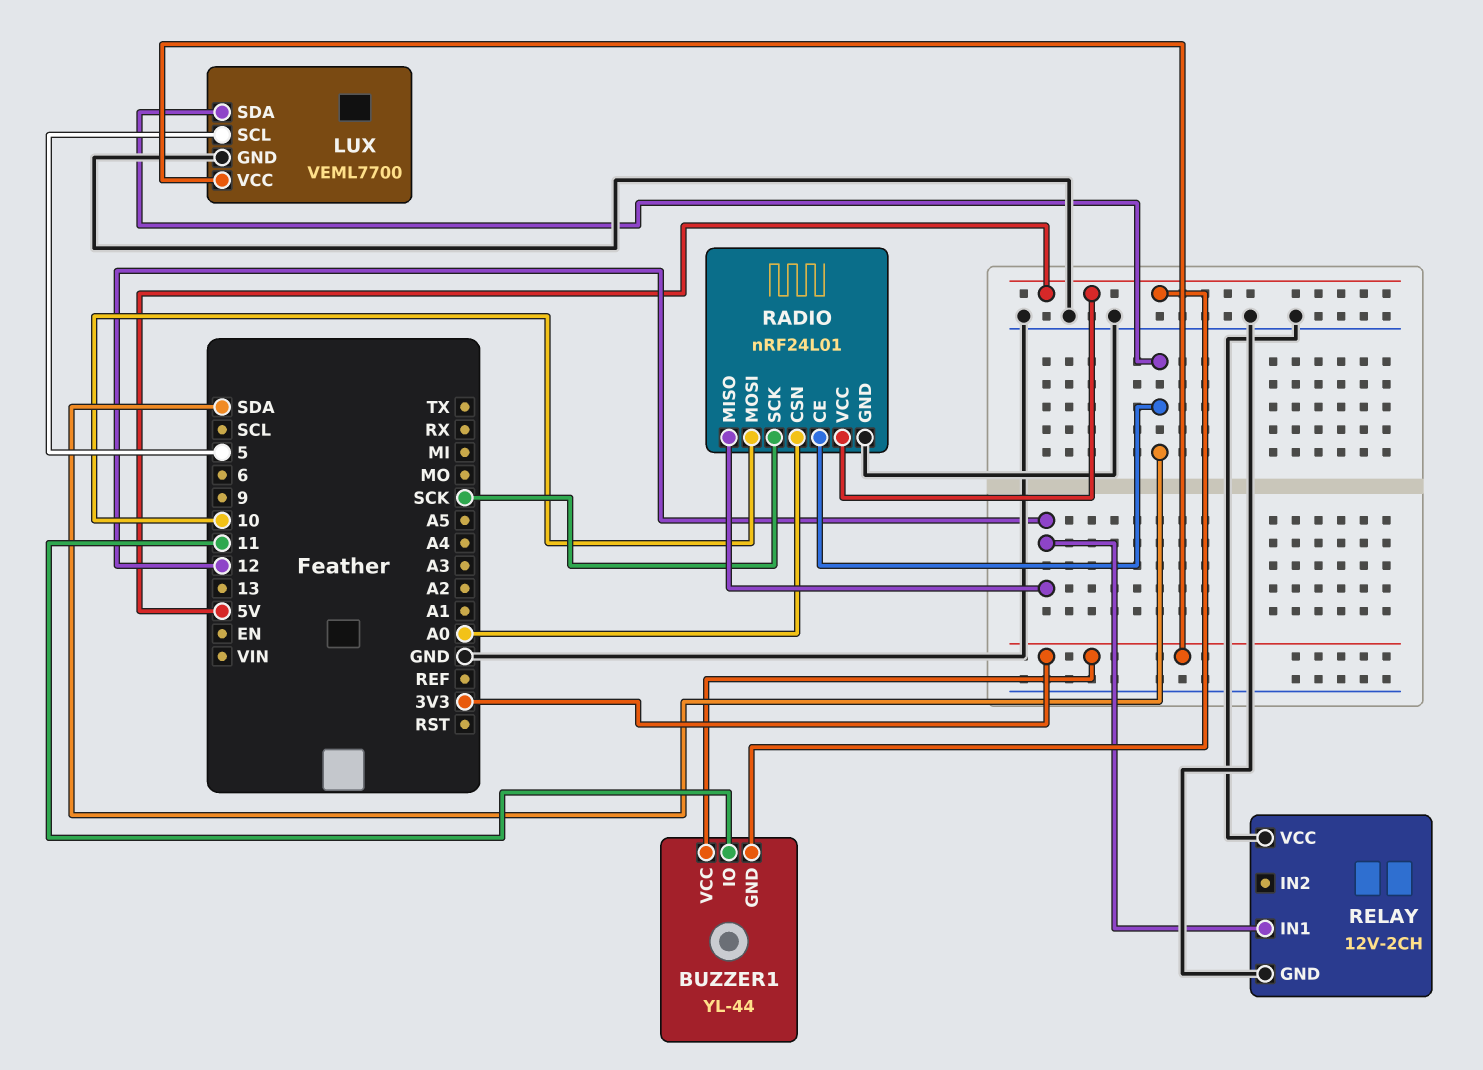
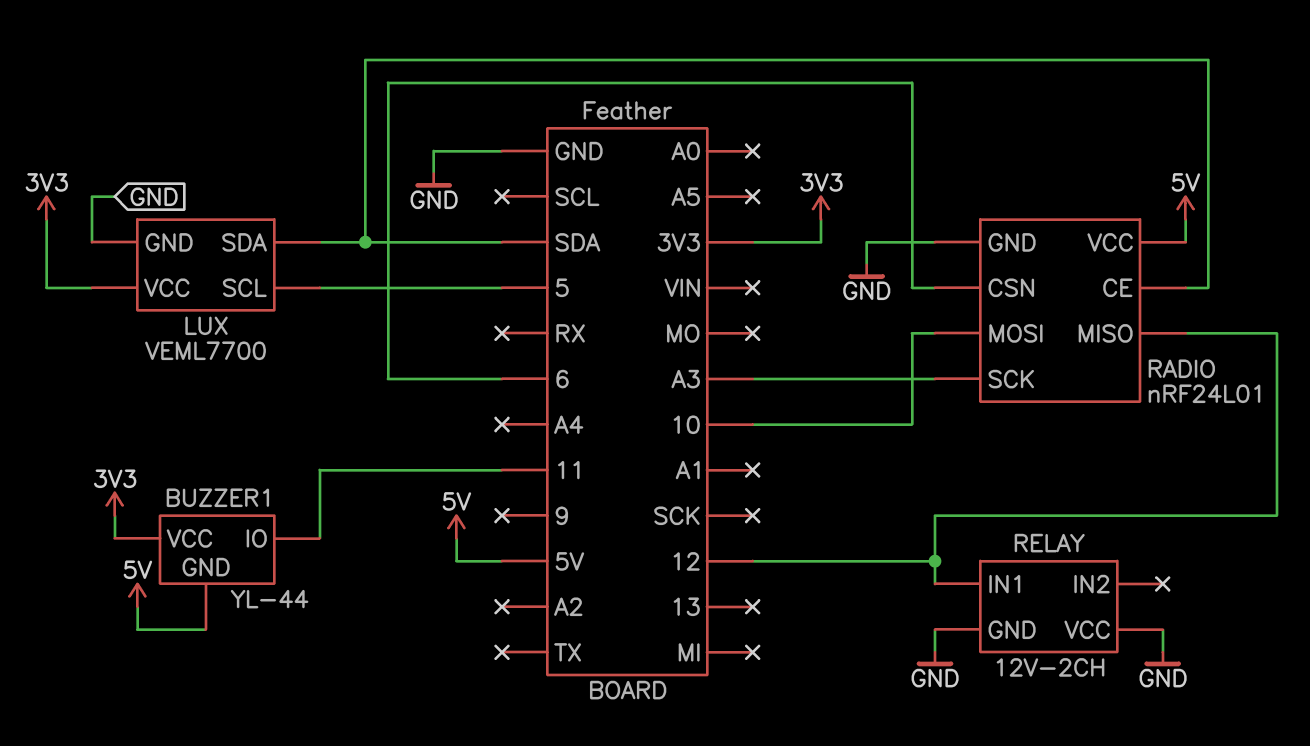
RADIO pin CSN: A0 -> 6
RADIO pin SCK: SCK -> A3

